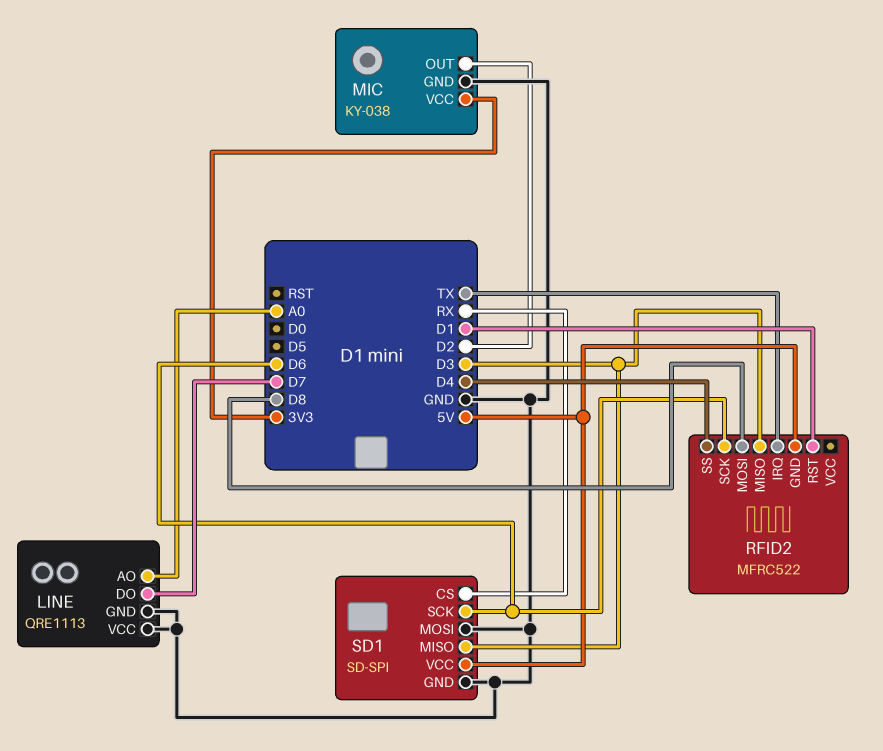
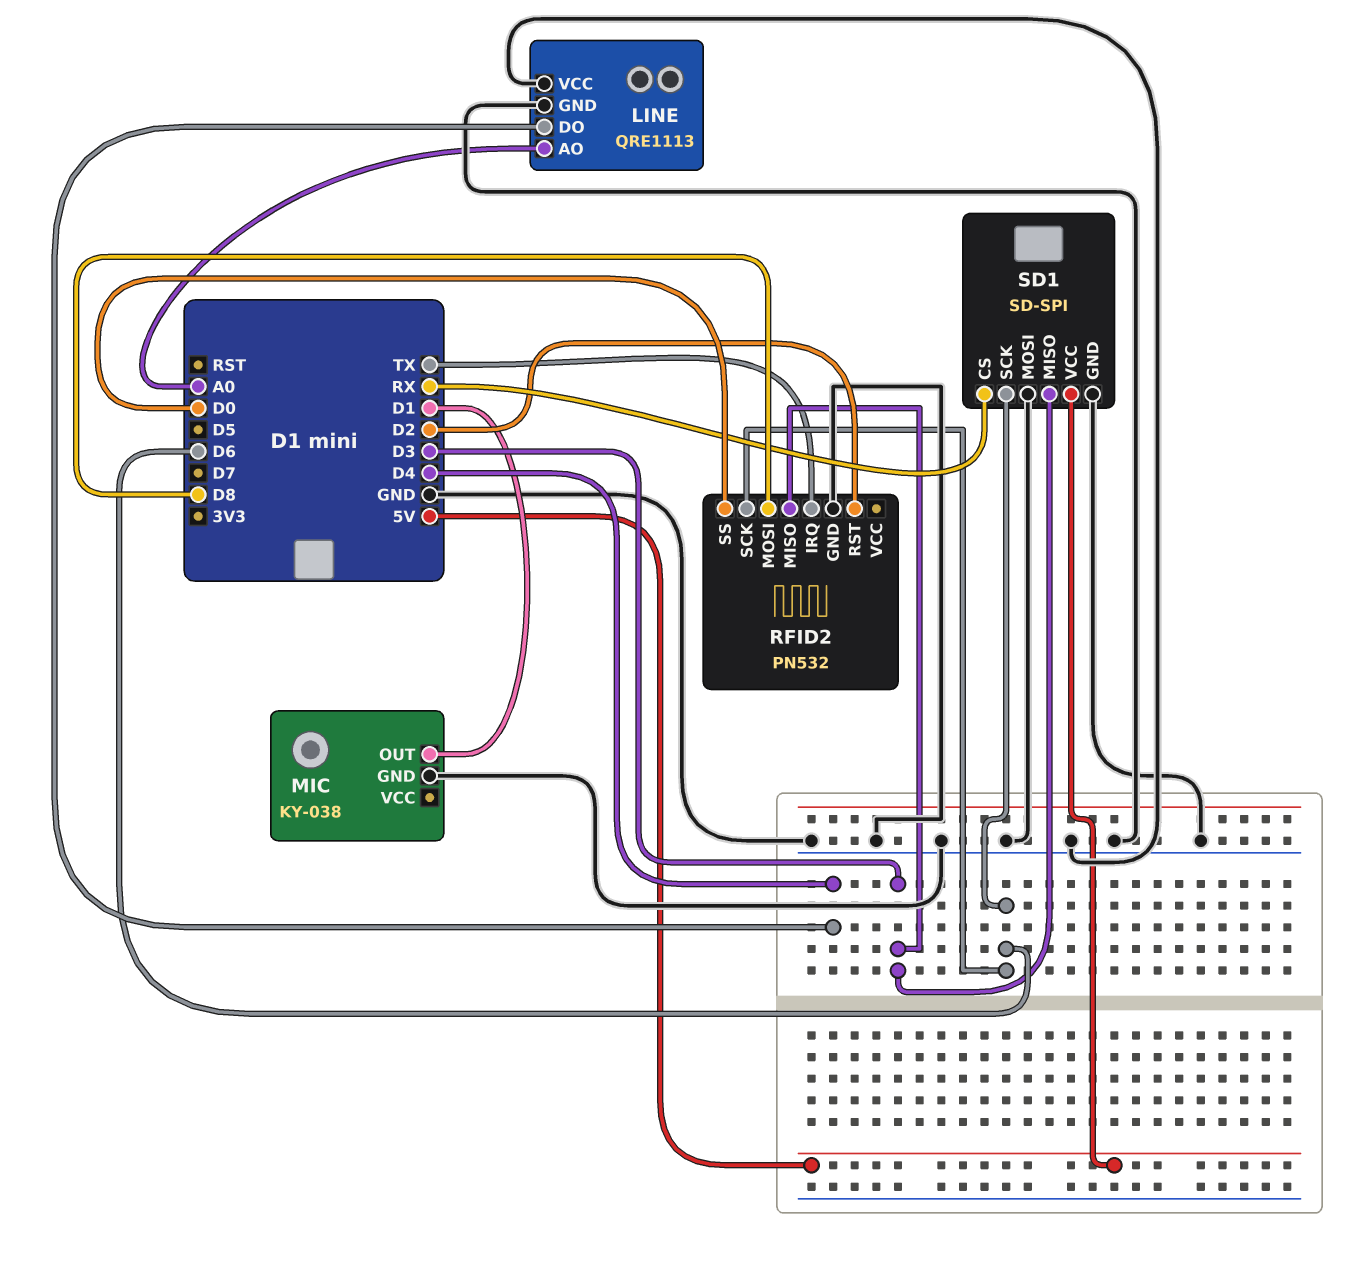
LINE pin DO: D7 -> D4
MIC pin OUT: D2 -> D1
MIC pin VCC: 3V3 -> none
RFID2: MFRC522 -> PN532
RFID2 pin GND: 5V -> GND
RFID2 pin RST: D1 -> D2
RFID2 pin SS: D4 -> D0

